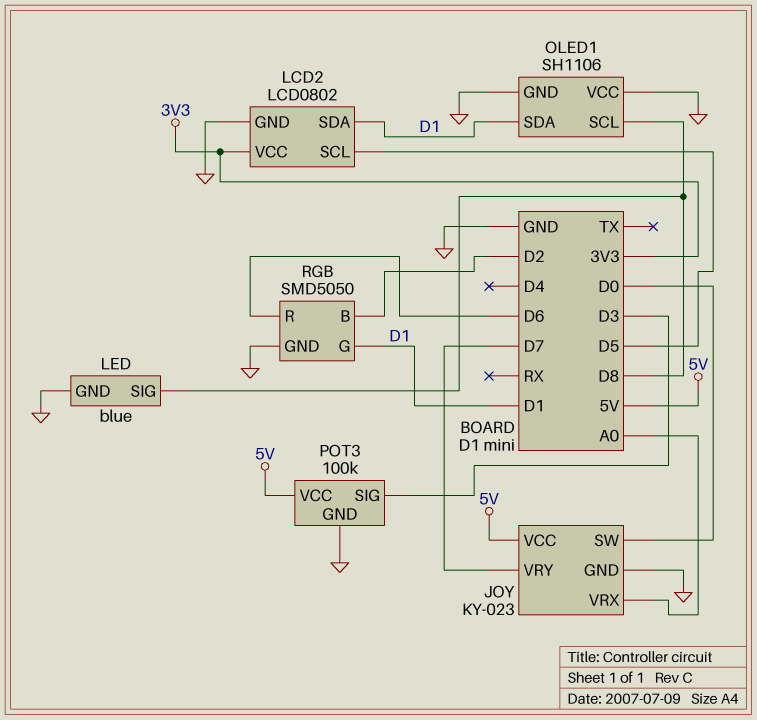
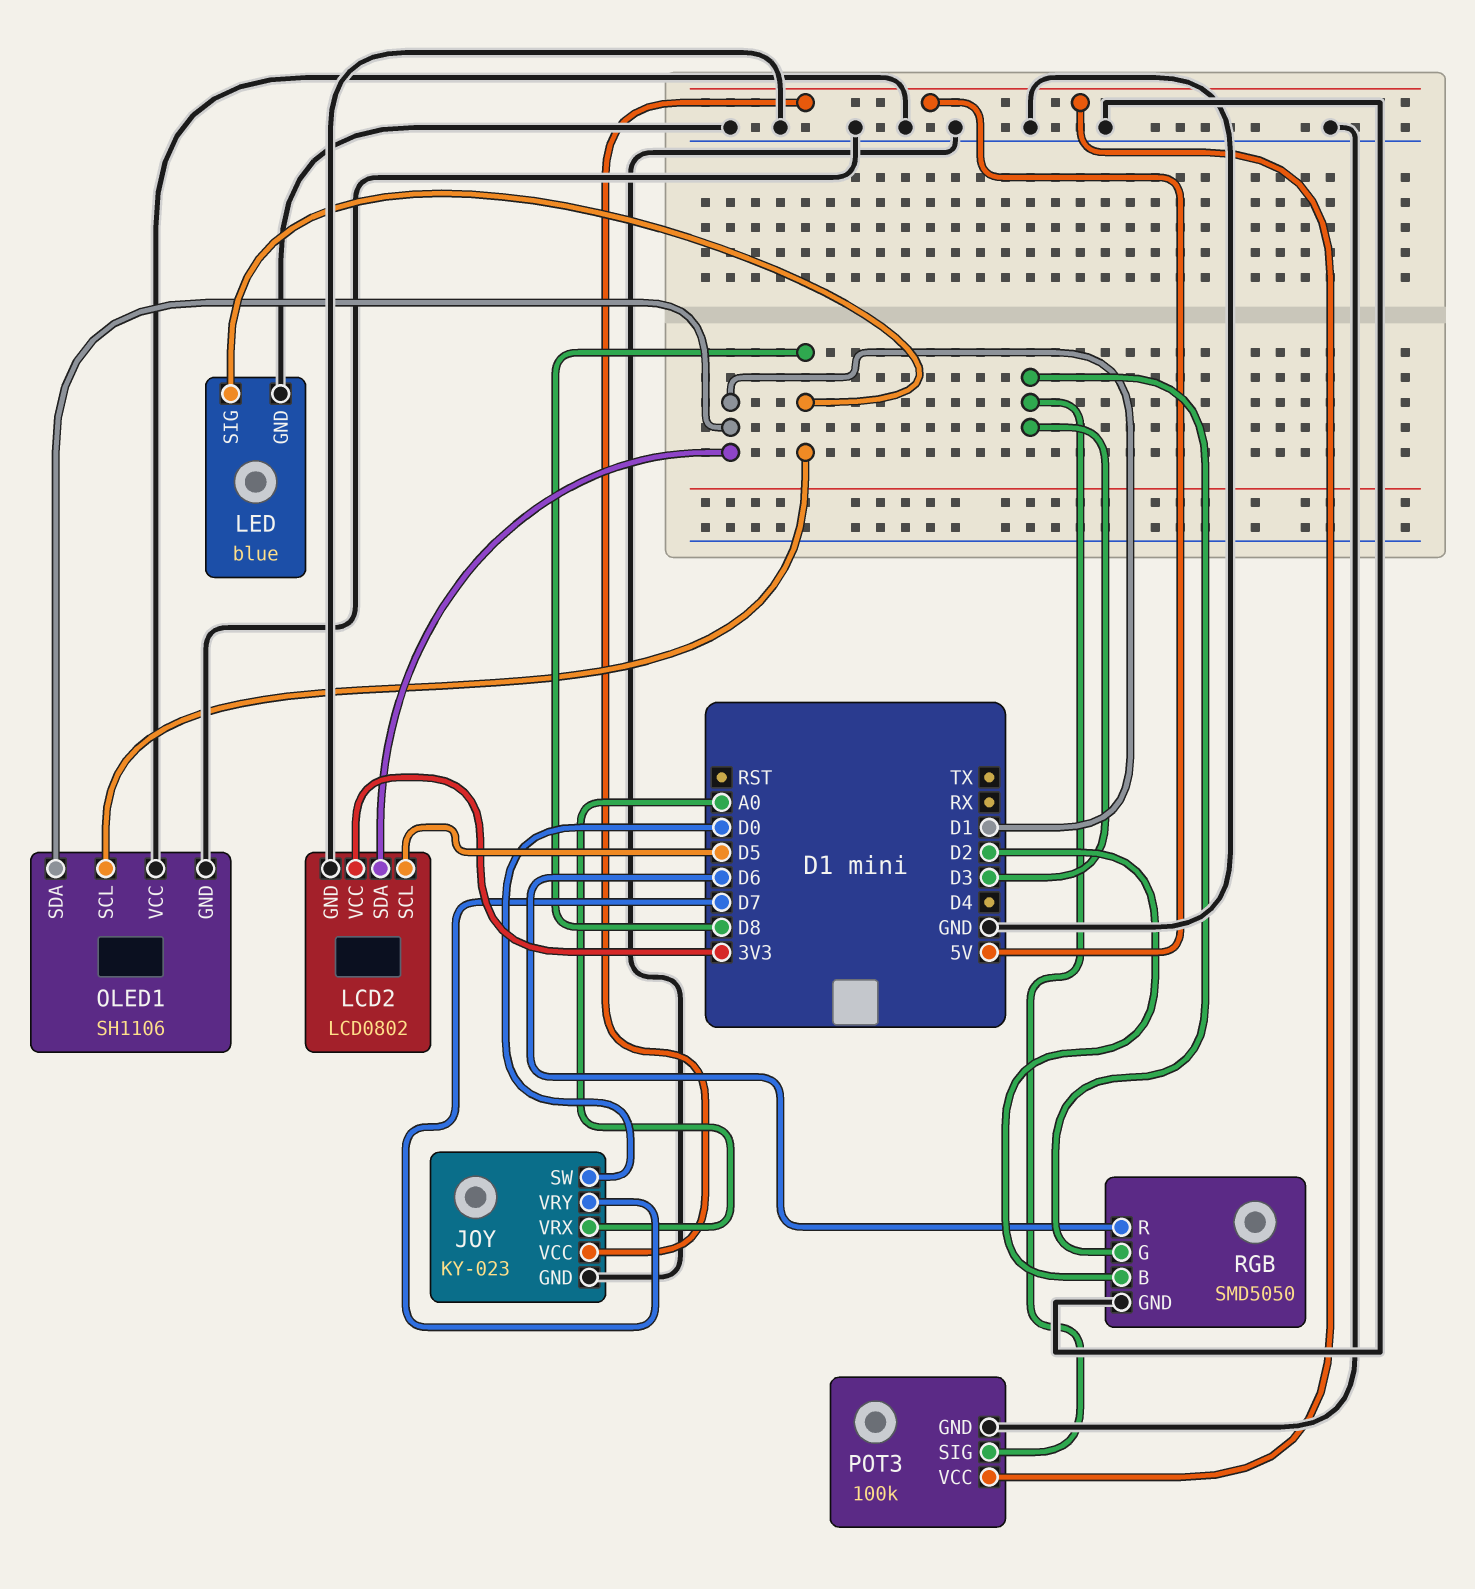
RGB pin G: D1 -> D3

